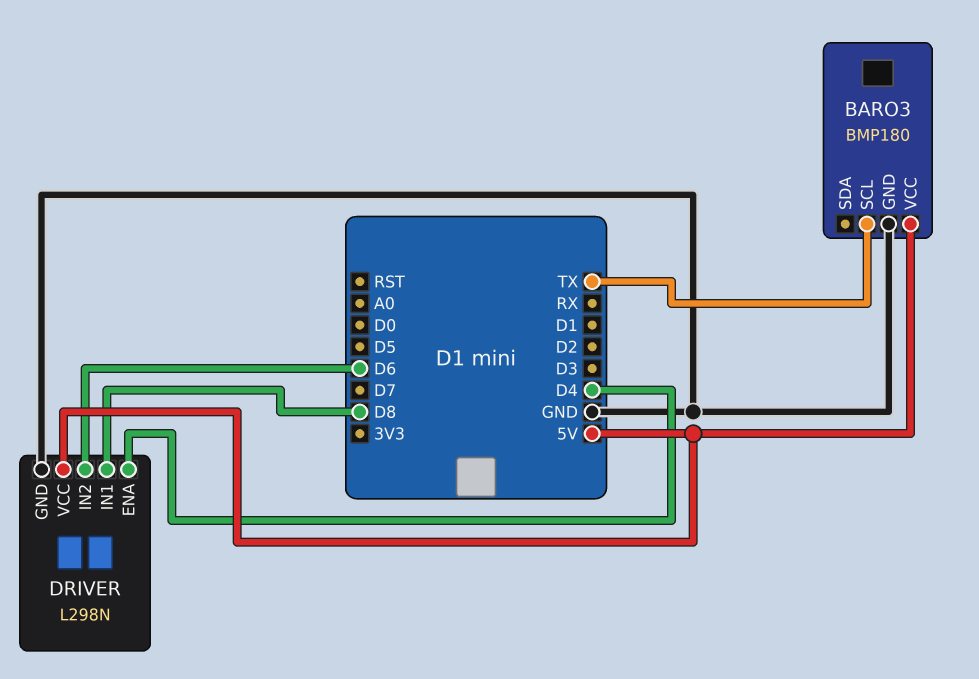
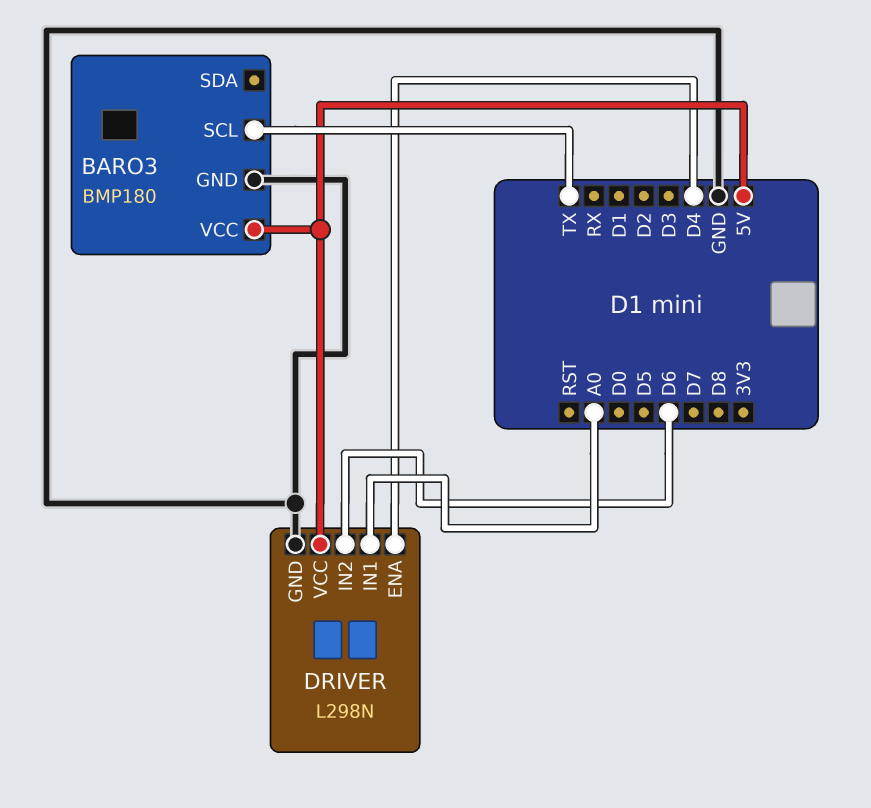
DRIVER pin IN1: D8 -> A0

